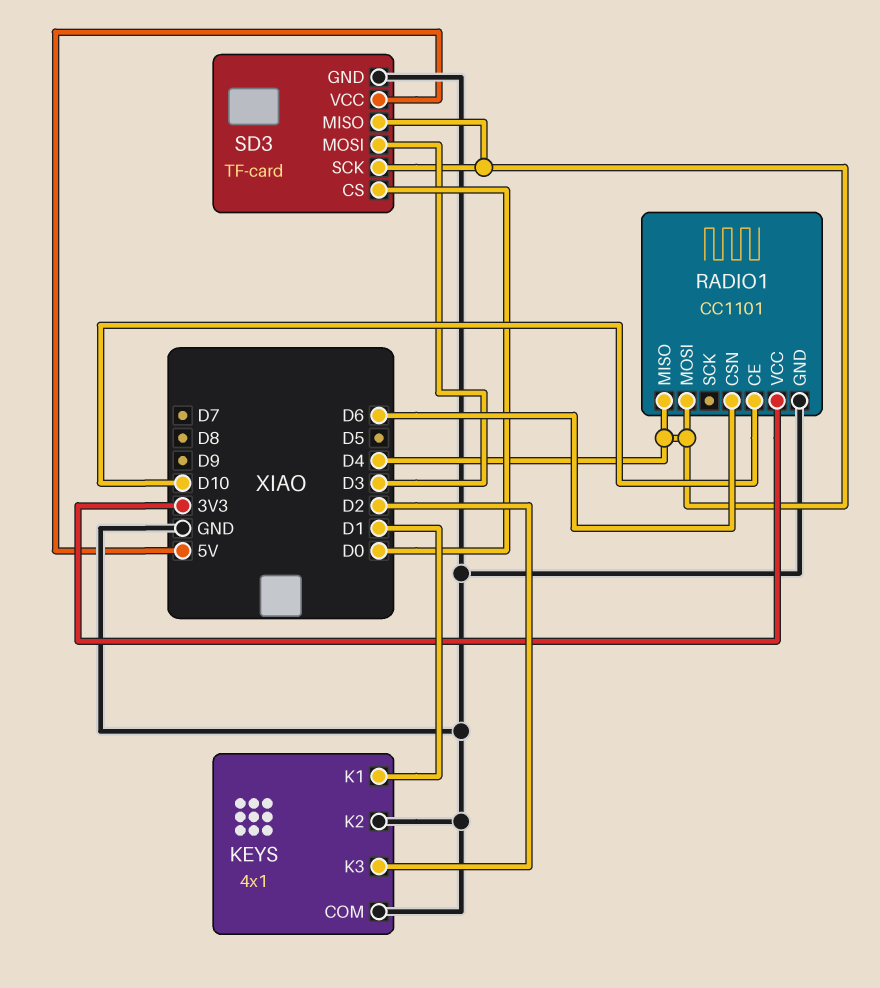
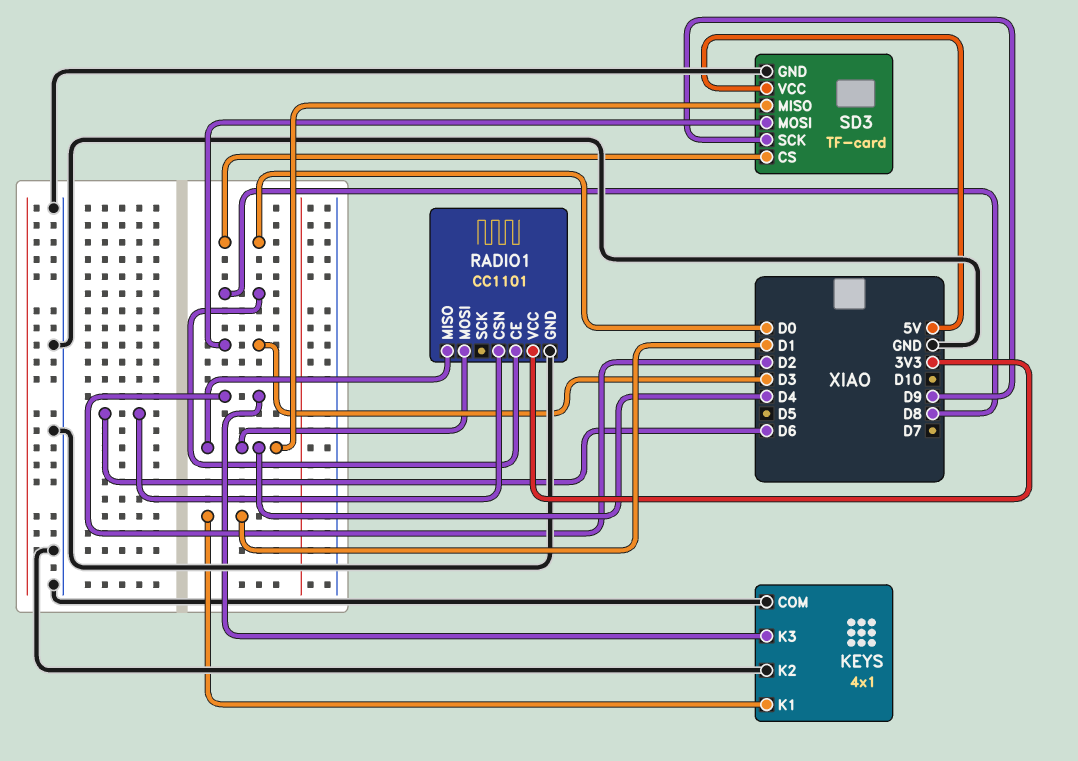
RADIO1 pin CE: D10 -> D8
SD3 pin SCK: D4 -> D9

